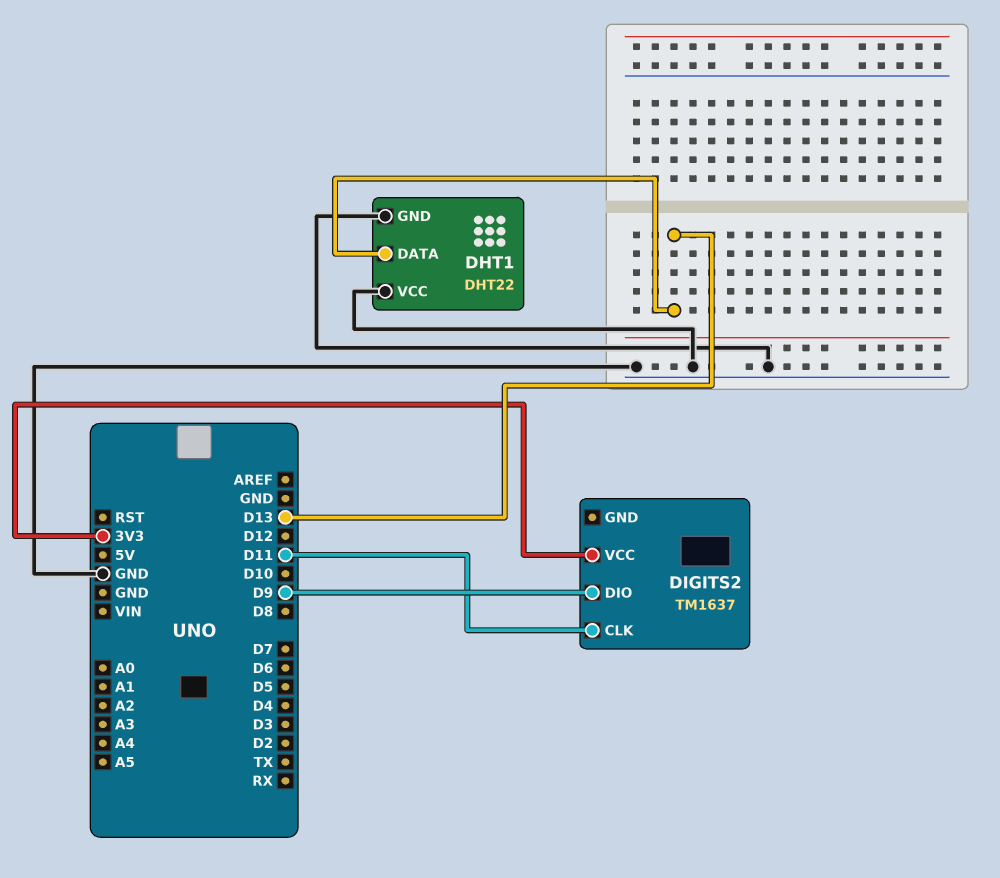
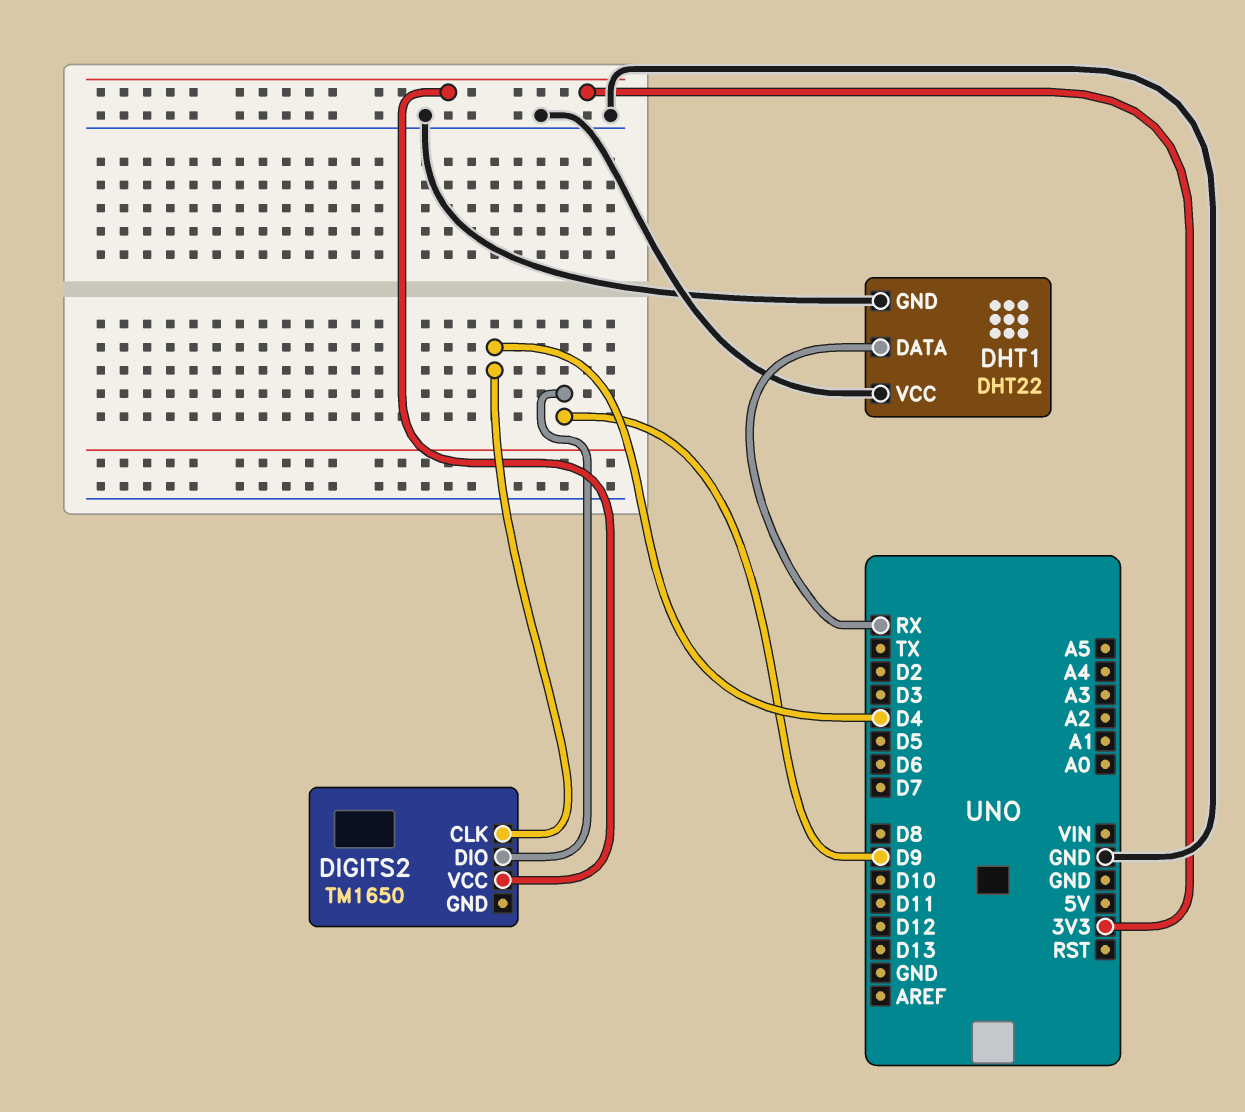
DHT1 pin DATA: D13 -> RX
DIGITS2: TM1637 -> TM1650
DIGITS2 pin CLK: D11 -> D4

